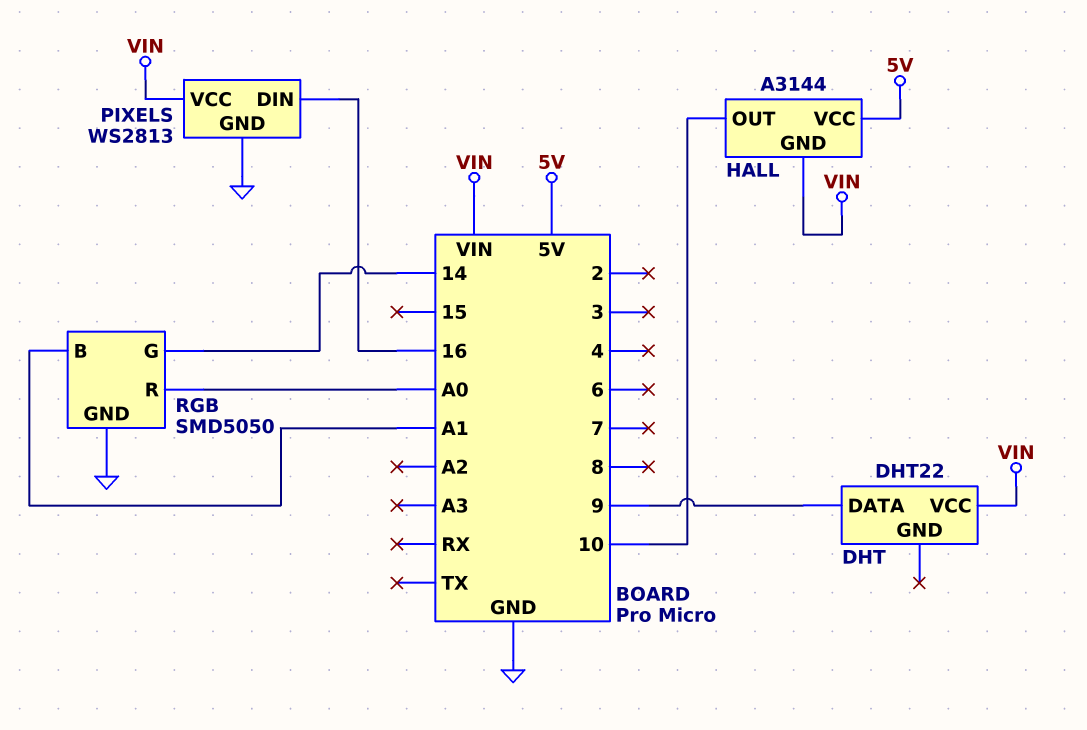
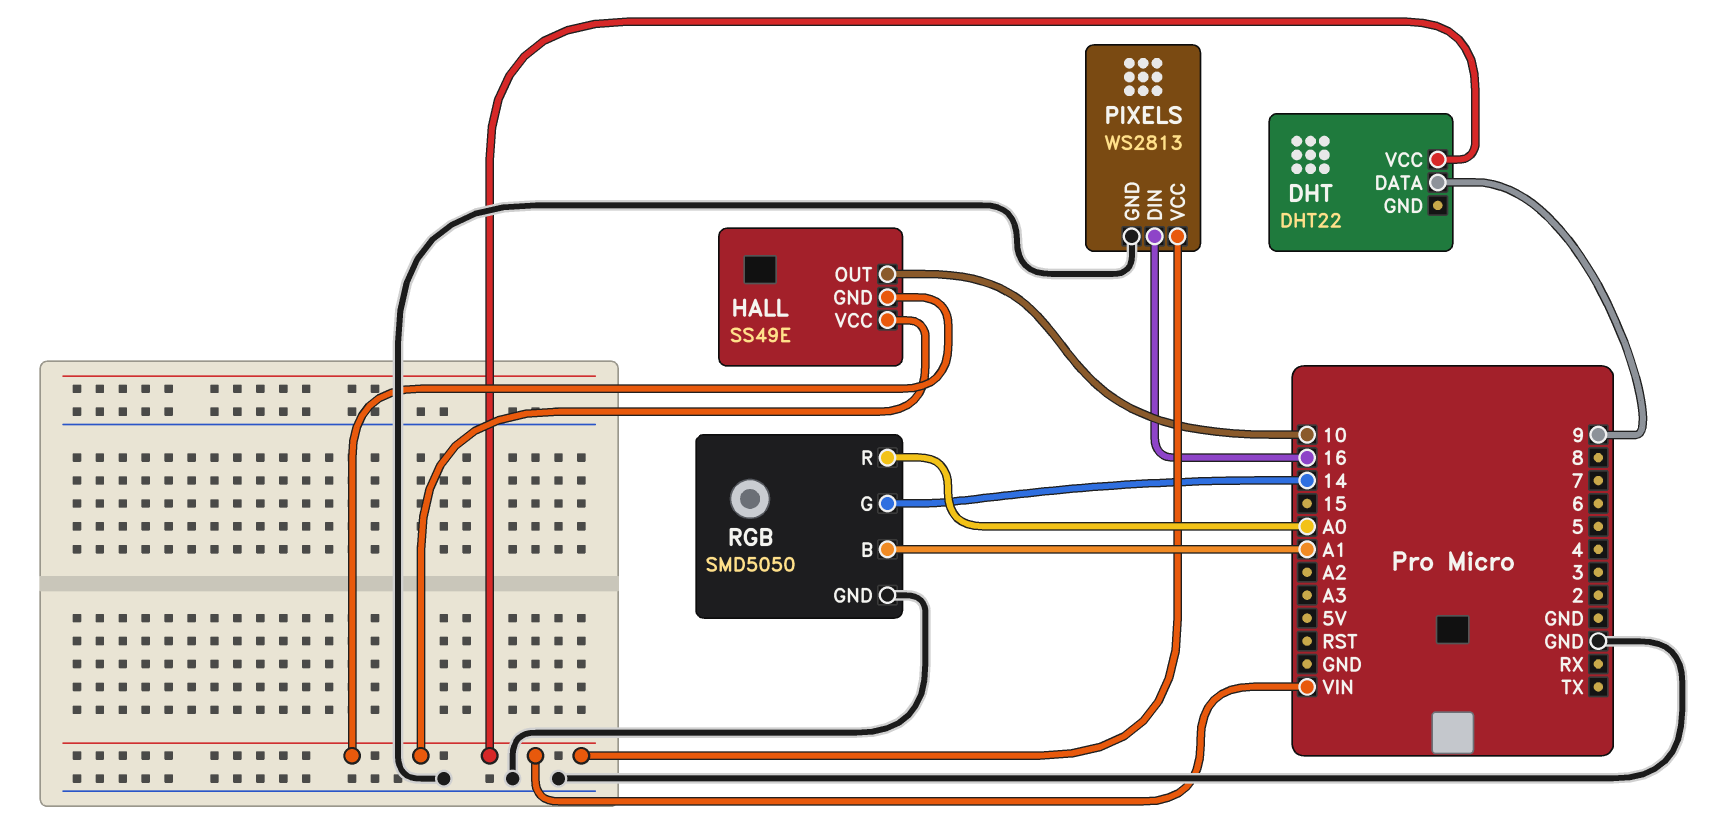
HALL: A3144 -> SS49E
HALL pin VCC: 5V -> VIN

